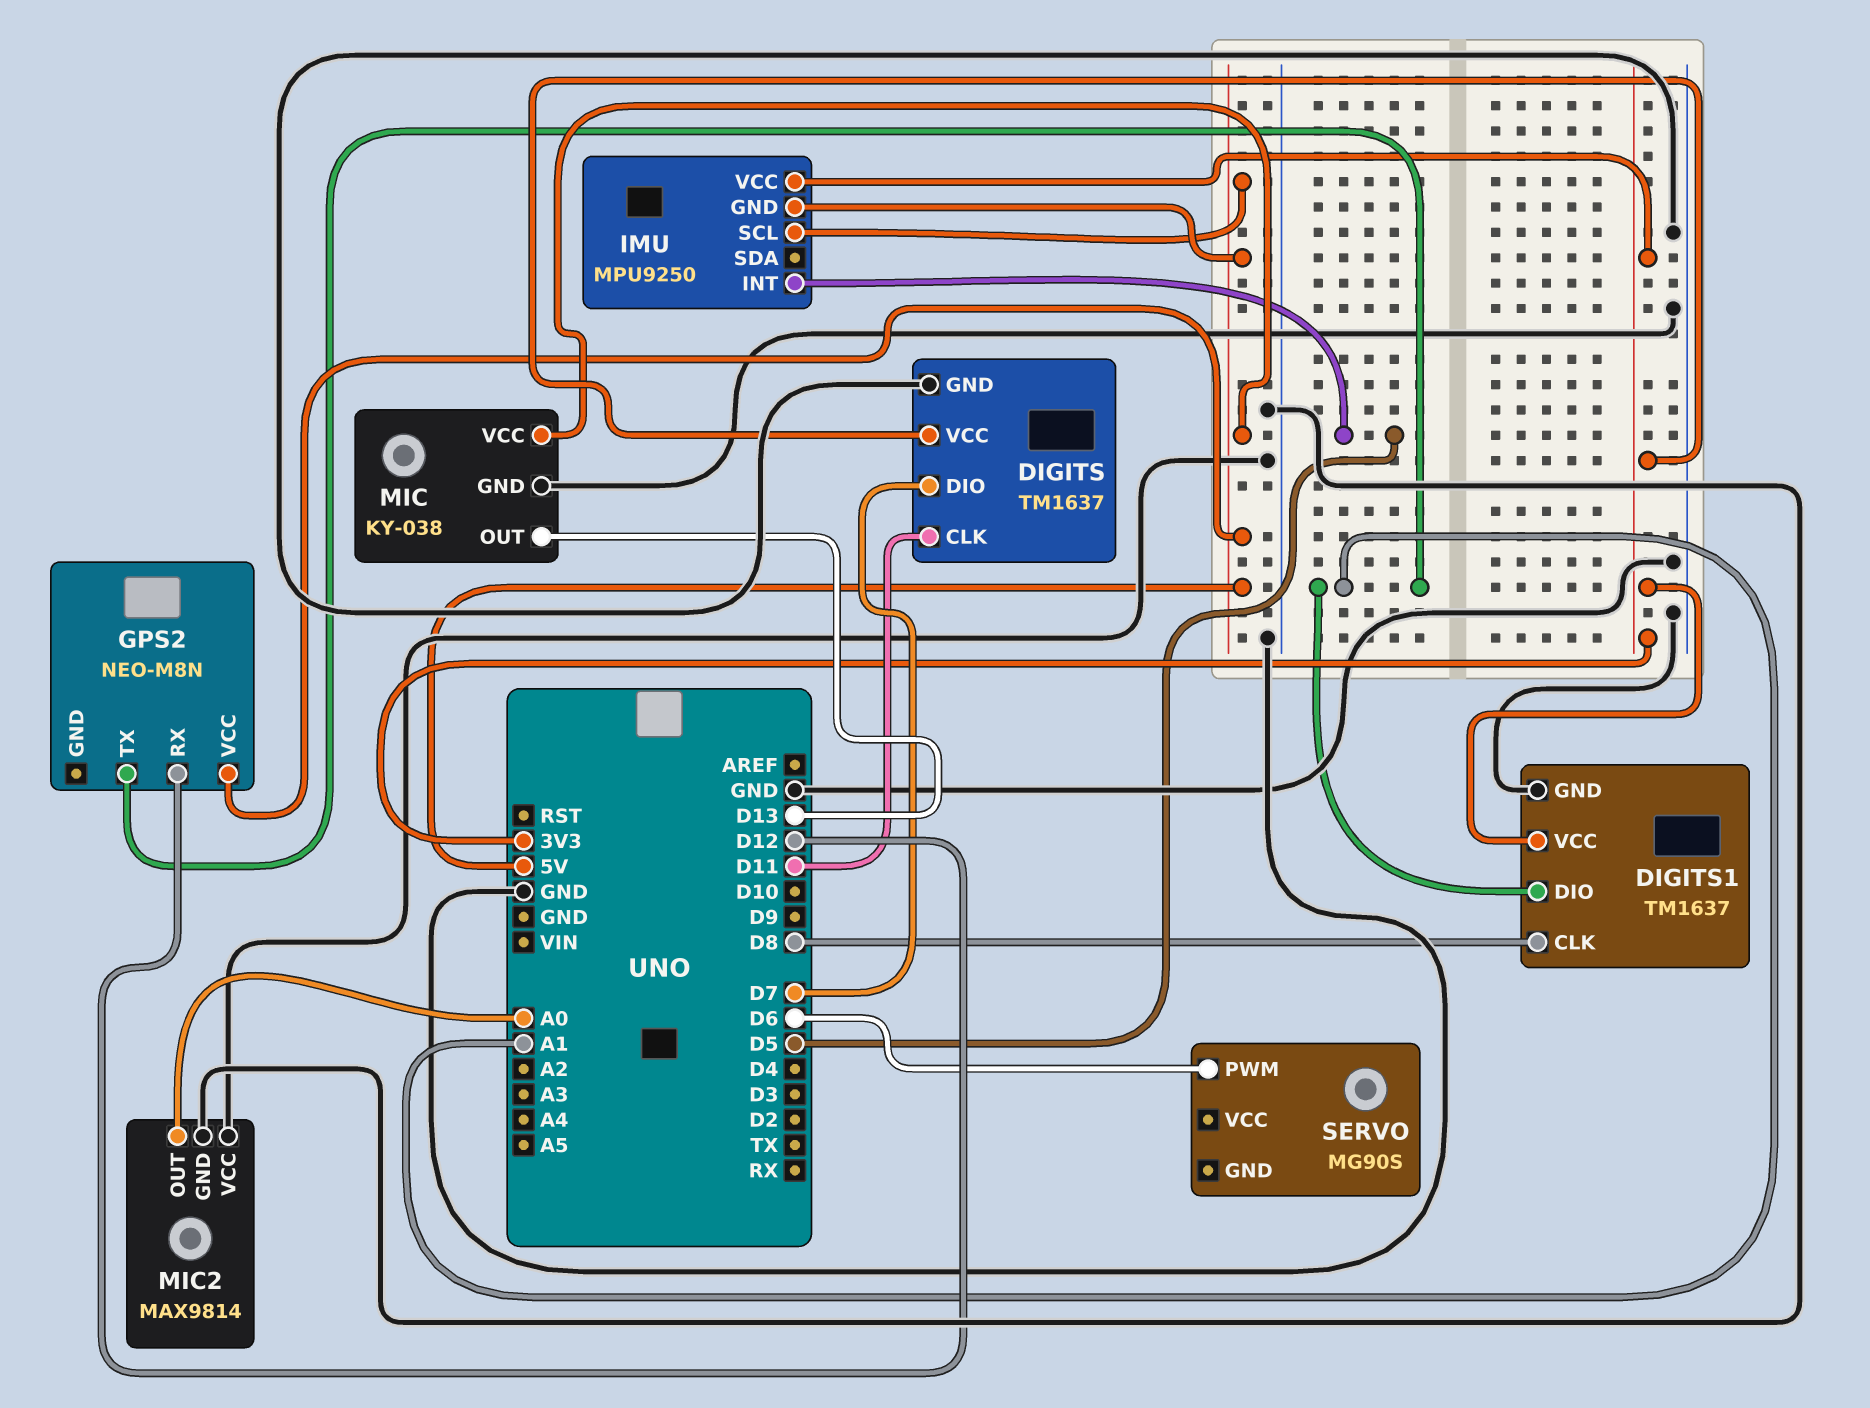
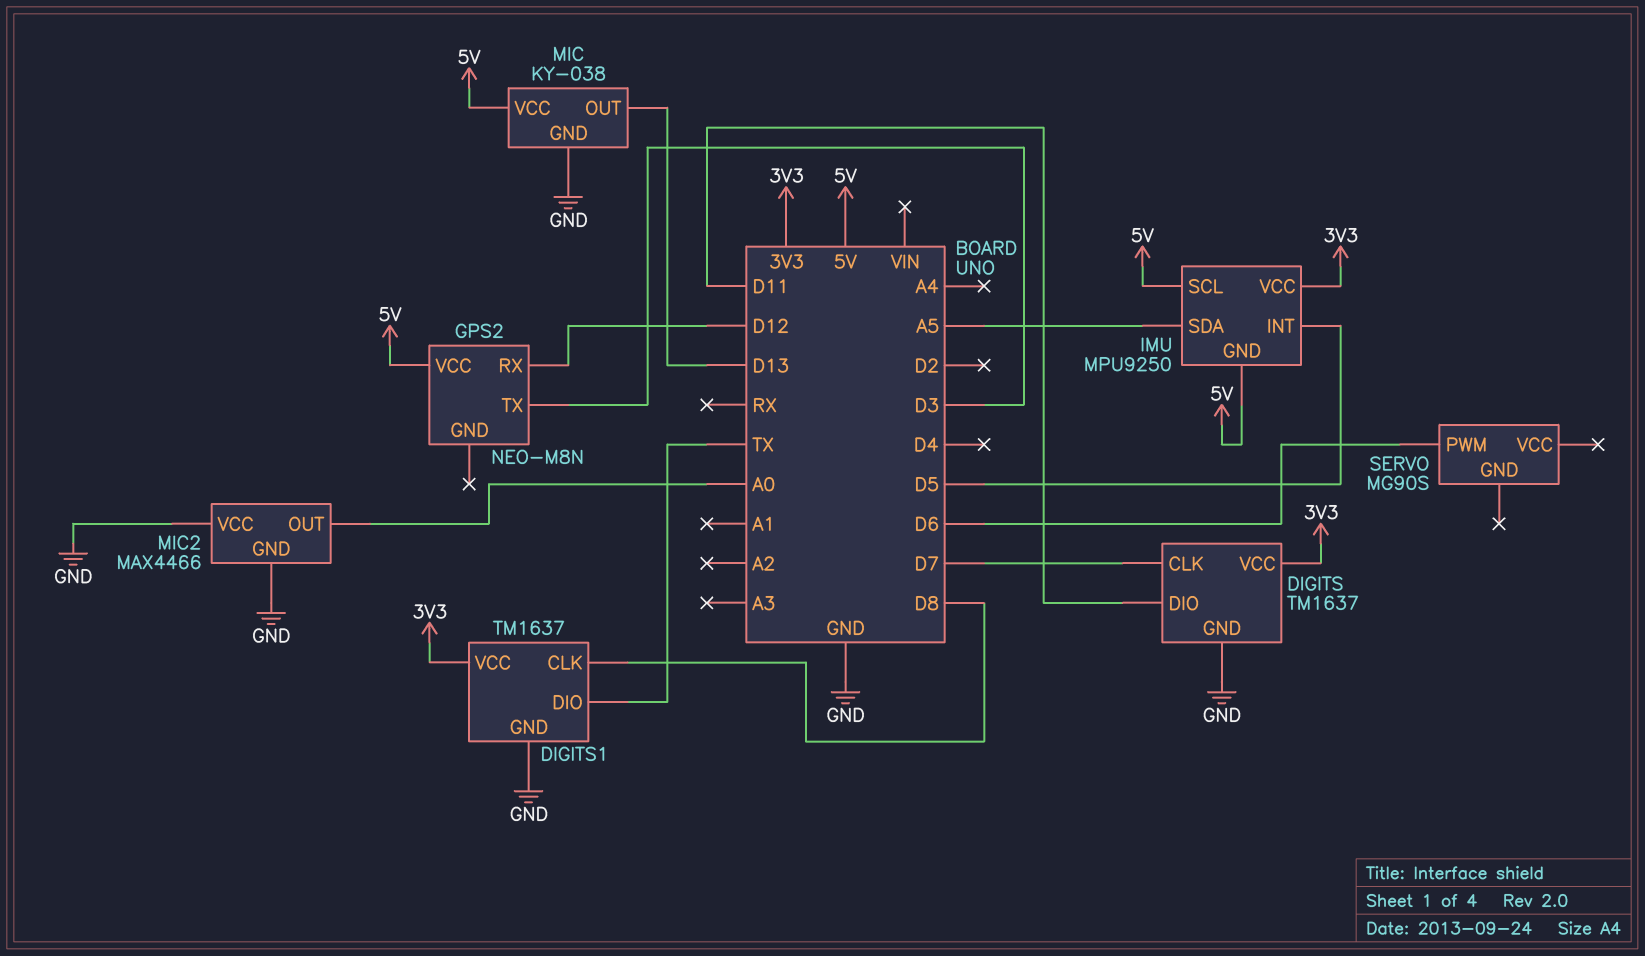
DIGITS pin CLK: D11 -> D7
DIGITS pin DIO: D7 -> D11
DIGITS1 pin DIO: A1 -> TX
GPS2 pin TX: A1 -> D3
IMU pin SDA: none -> A5
MIC2: MAX9814 -> MAX4466

